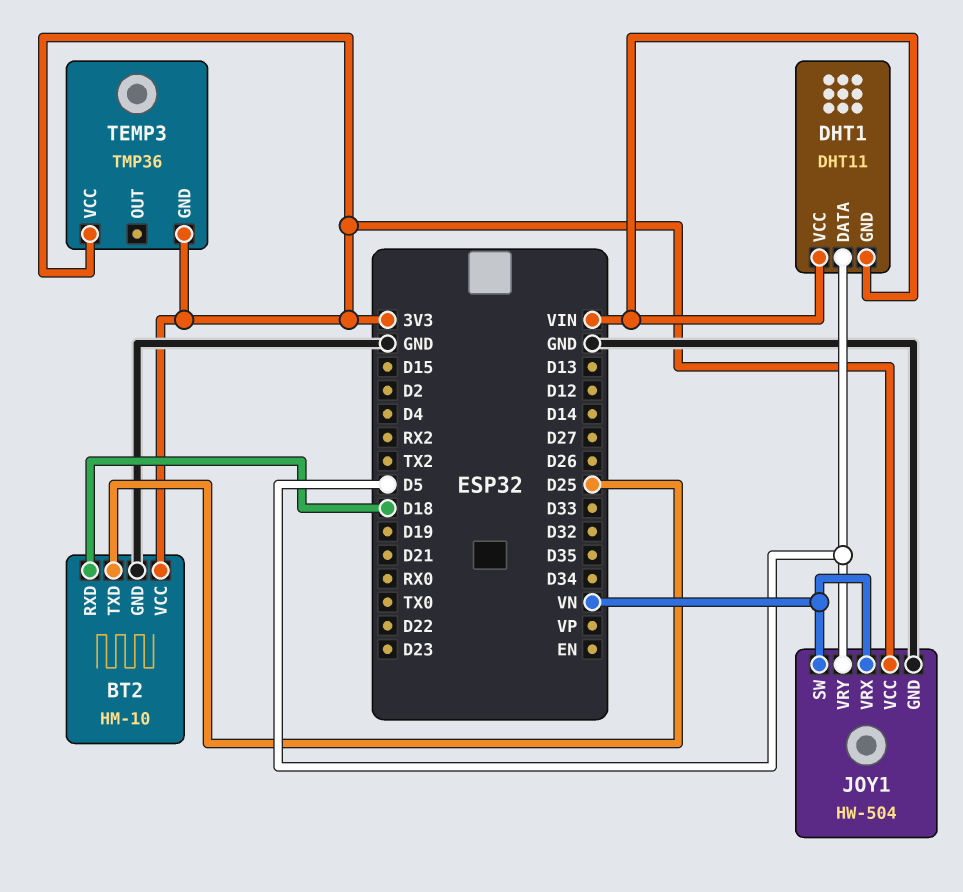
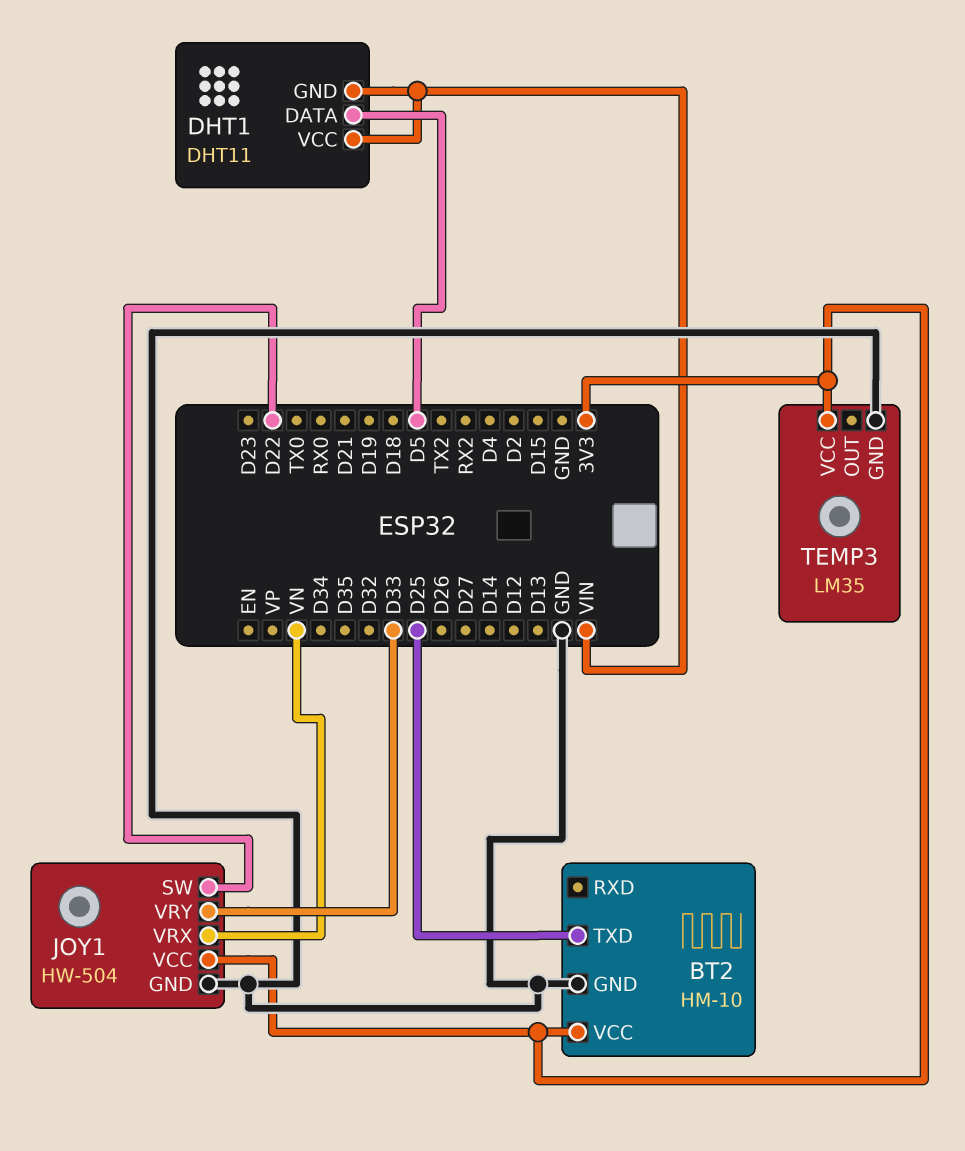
BT2 pin RXD: D18 -> none
JOY1 pin SW: VN -> D22
JOY1 pin VRY: D5 -> D33
TEMP3: TMP36 -> LM35
TEMP3 pin GND: 3V3 -> GND

